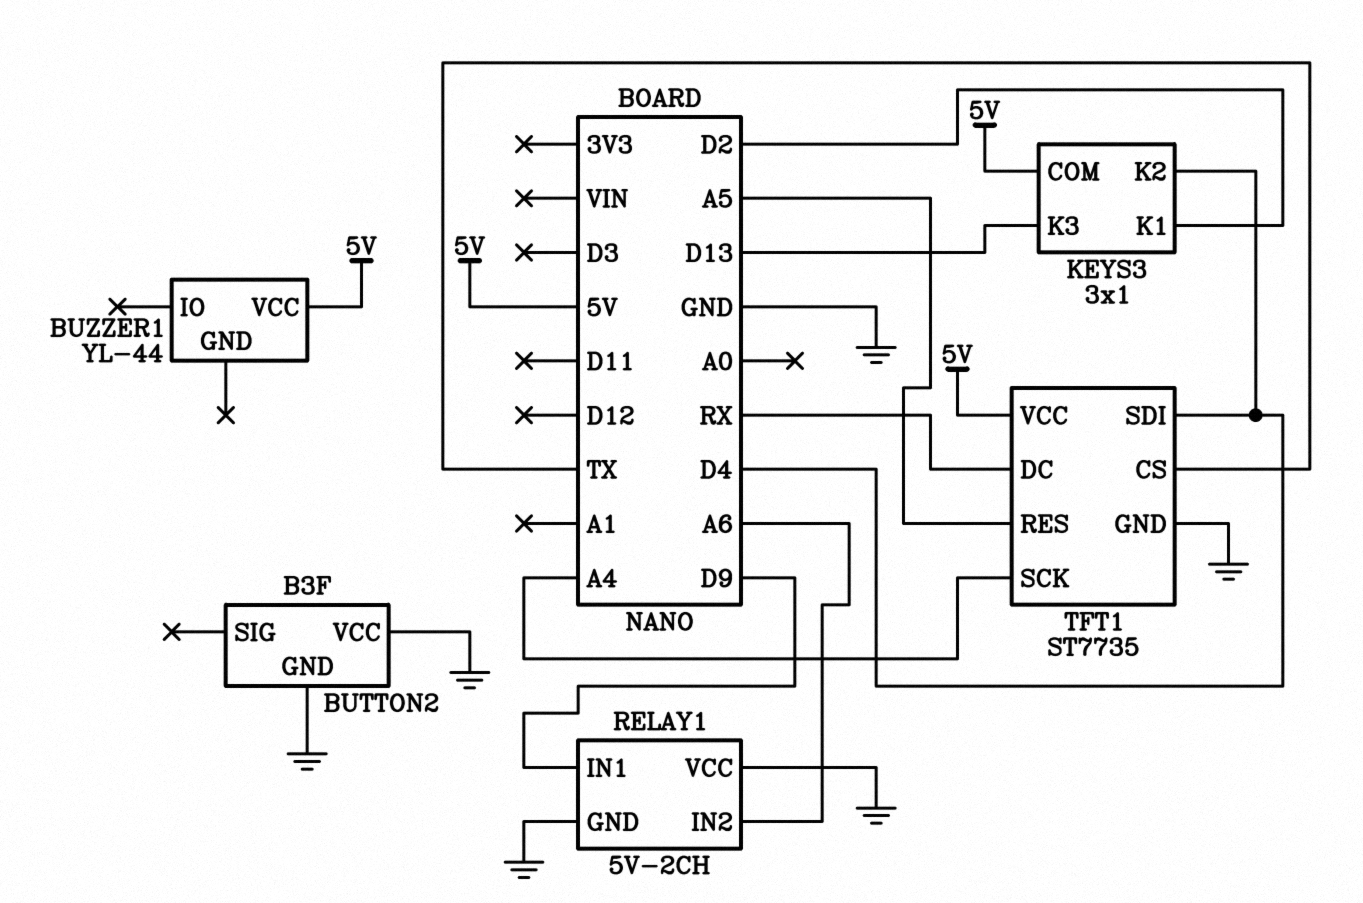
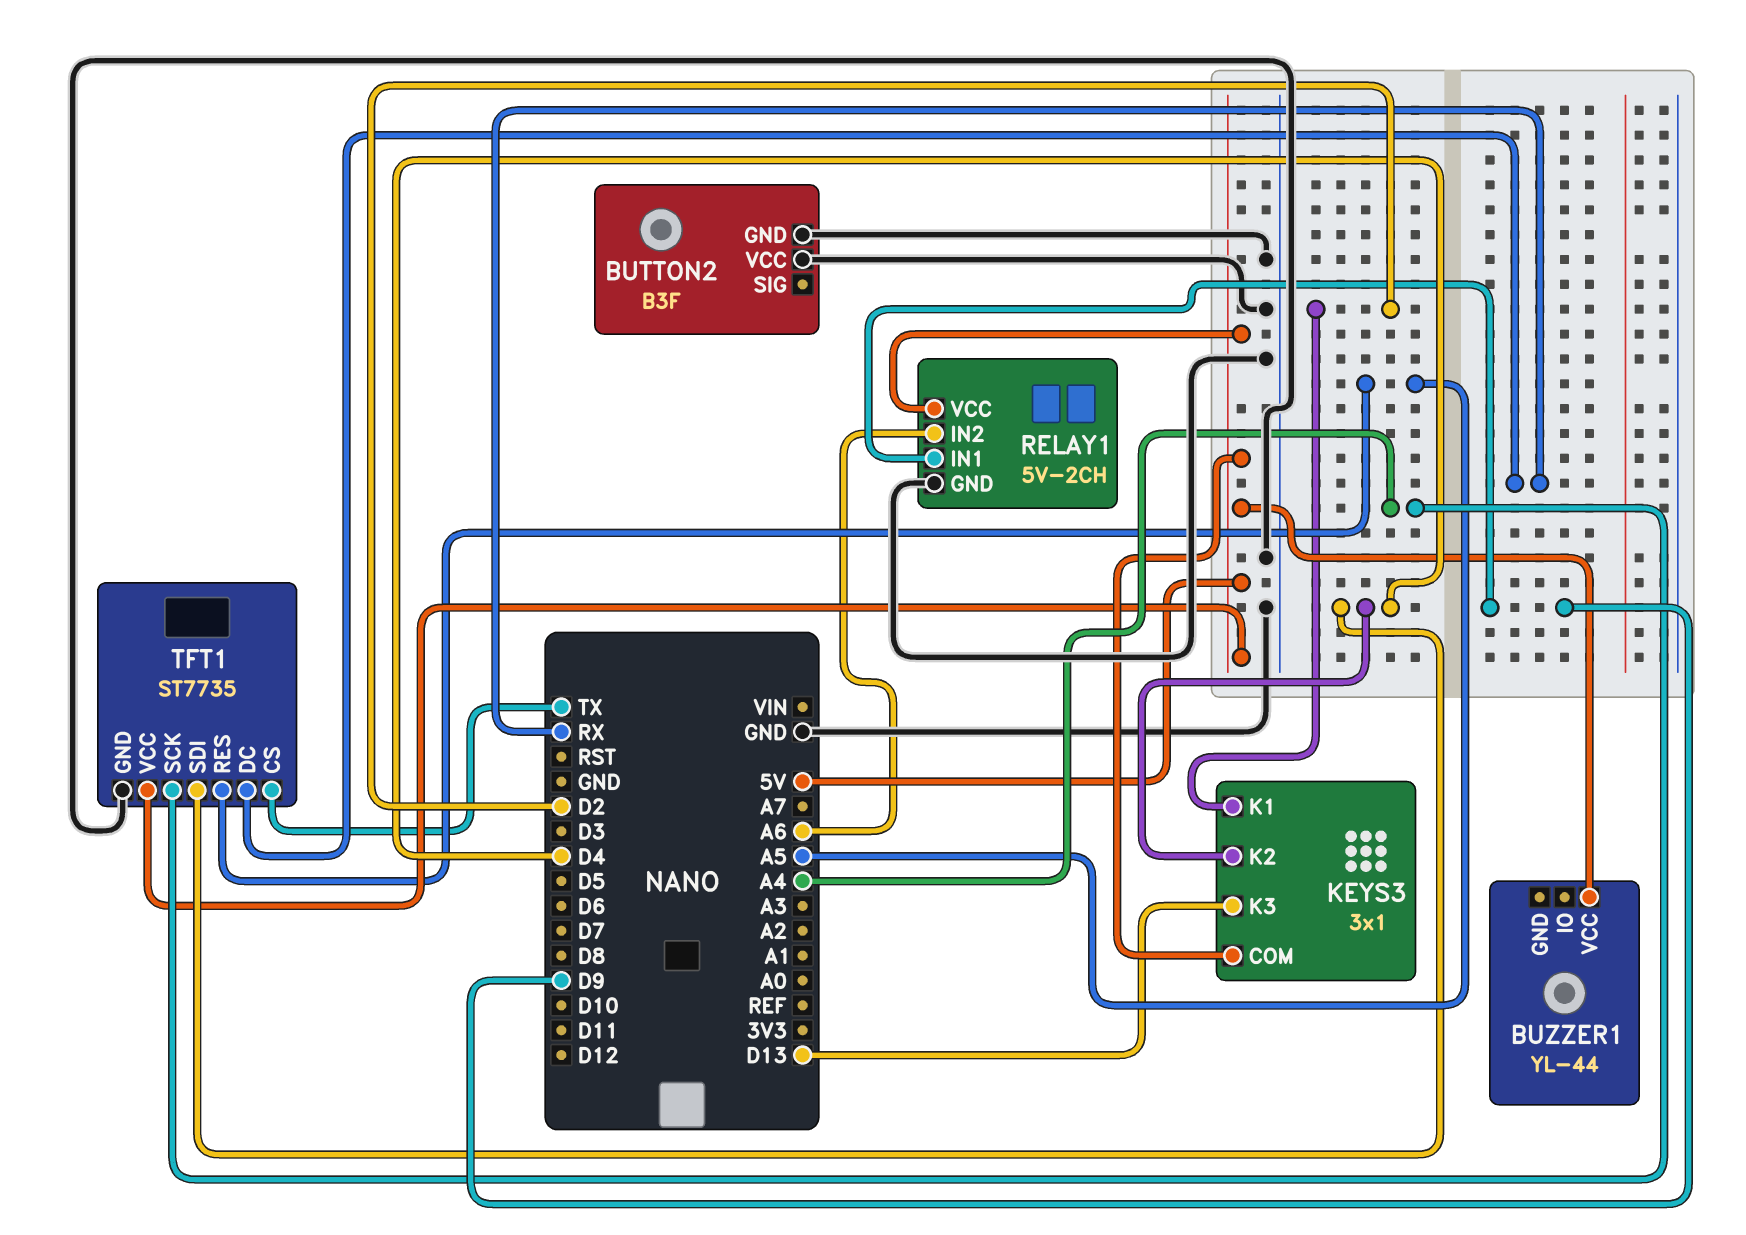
RELAY1 pin VCC: GND -> 5V

